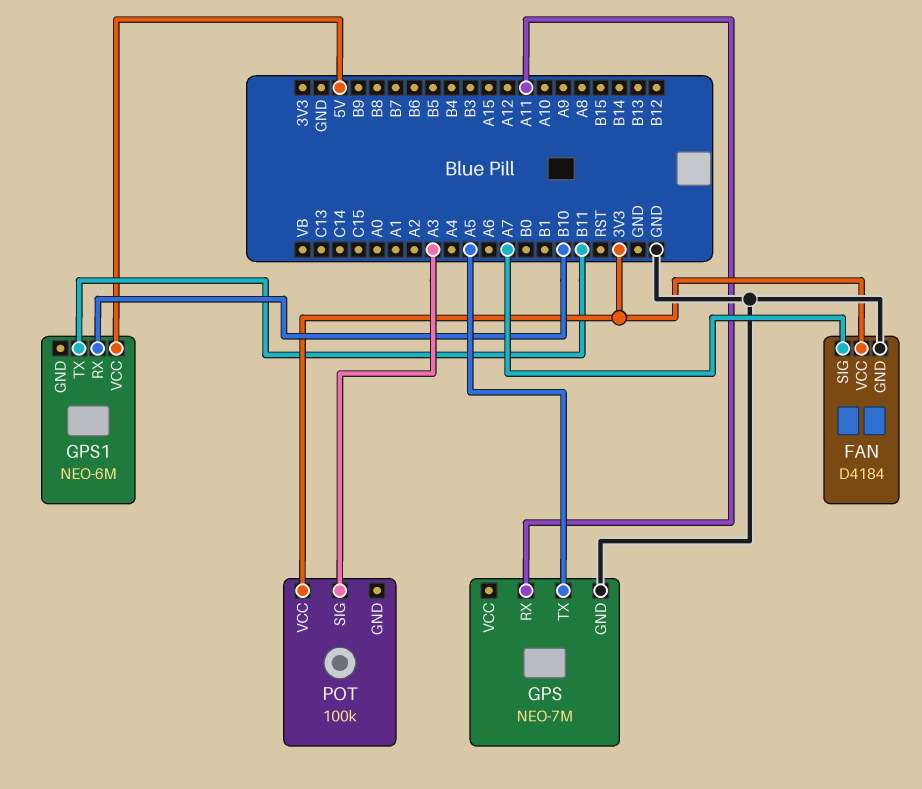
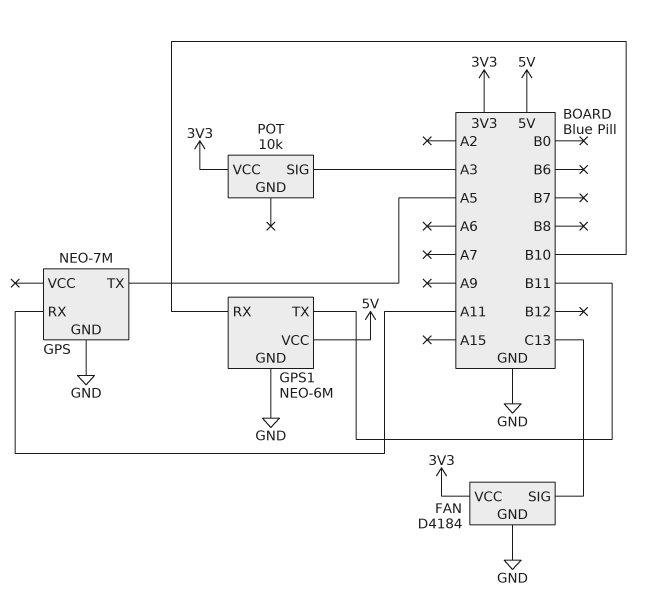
FAN pin SIG: A7 -> C13
GPS1 pin GND: none -> GND
POT: 100k -> 10k

